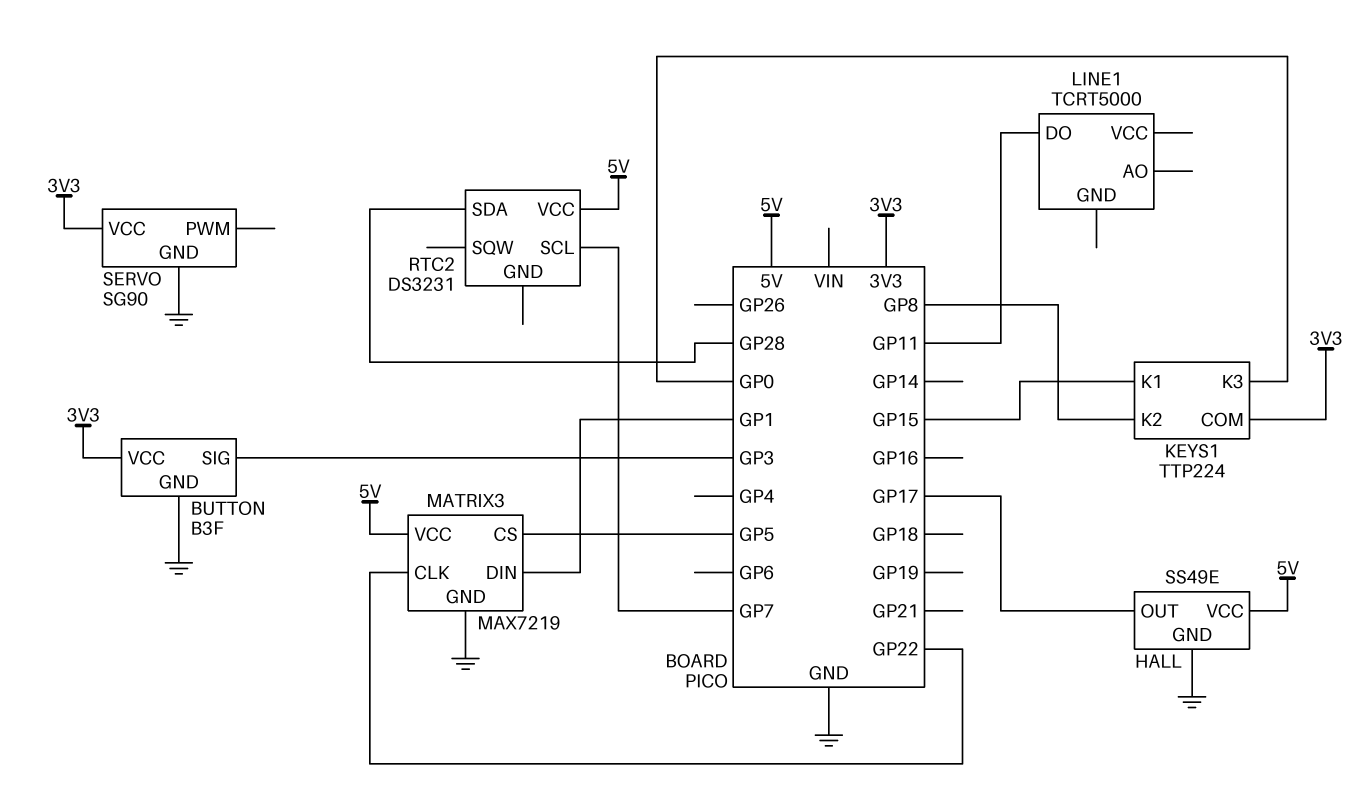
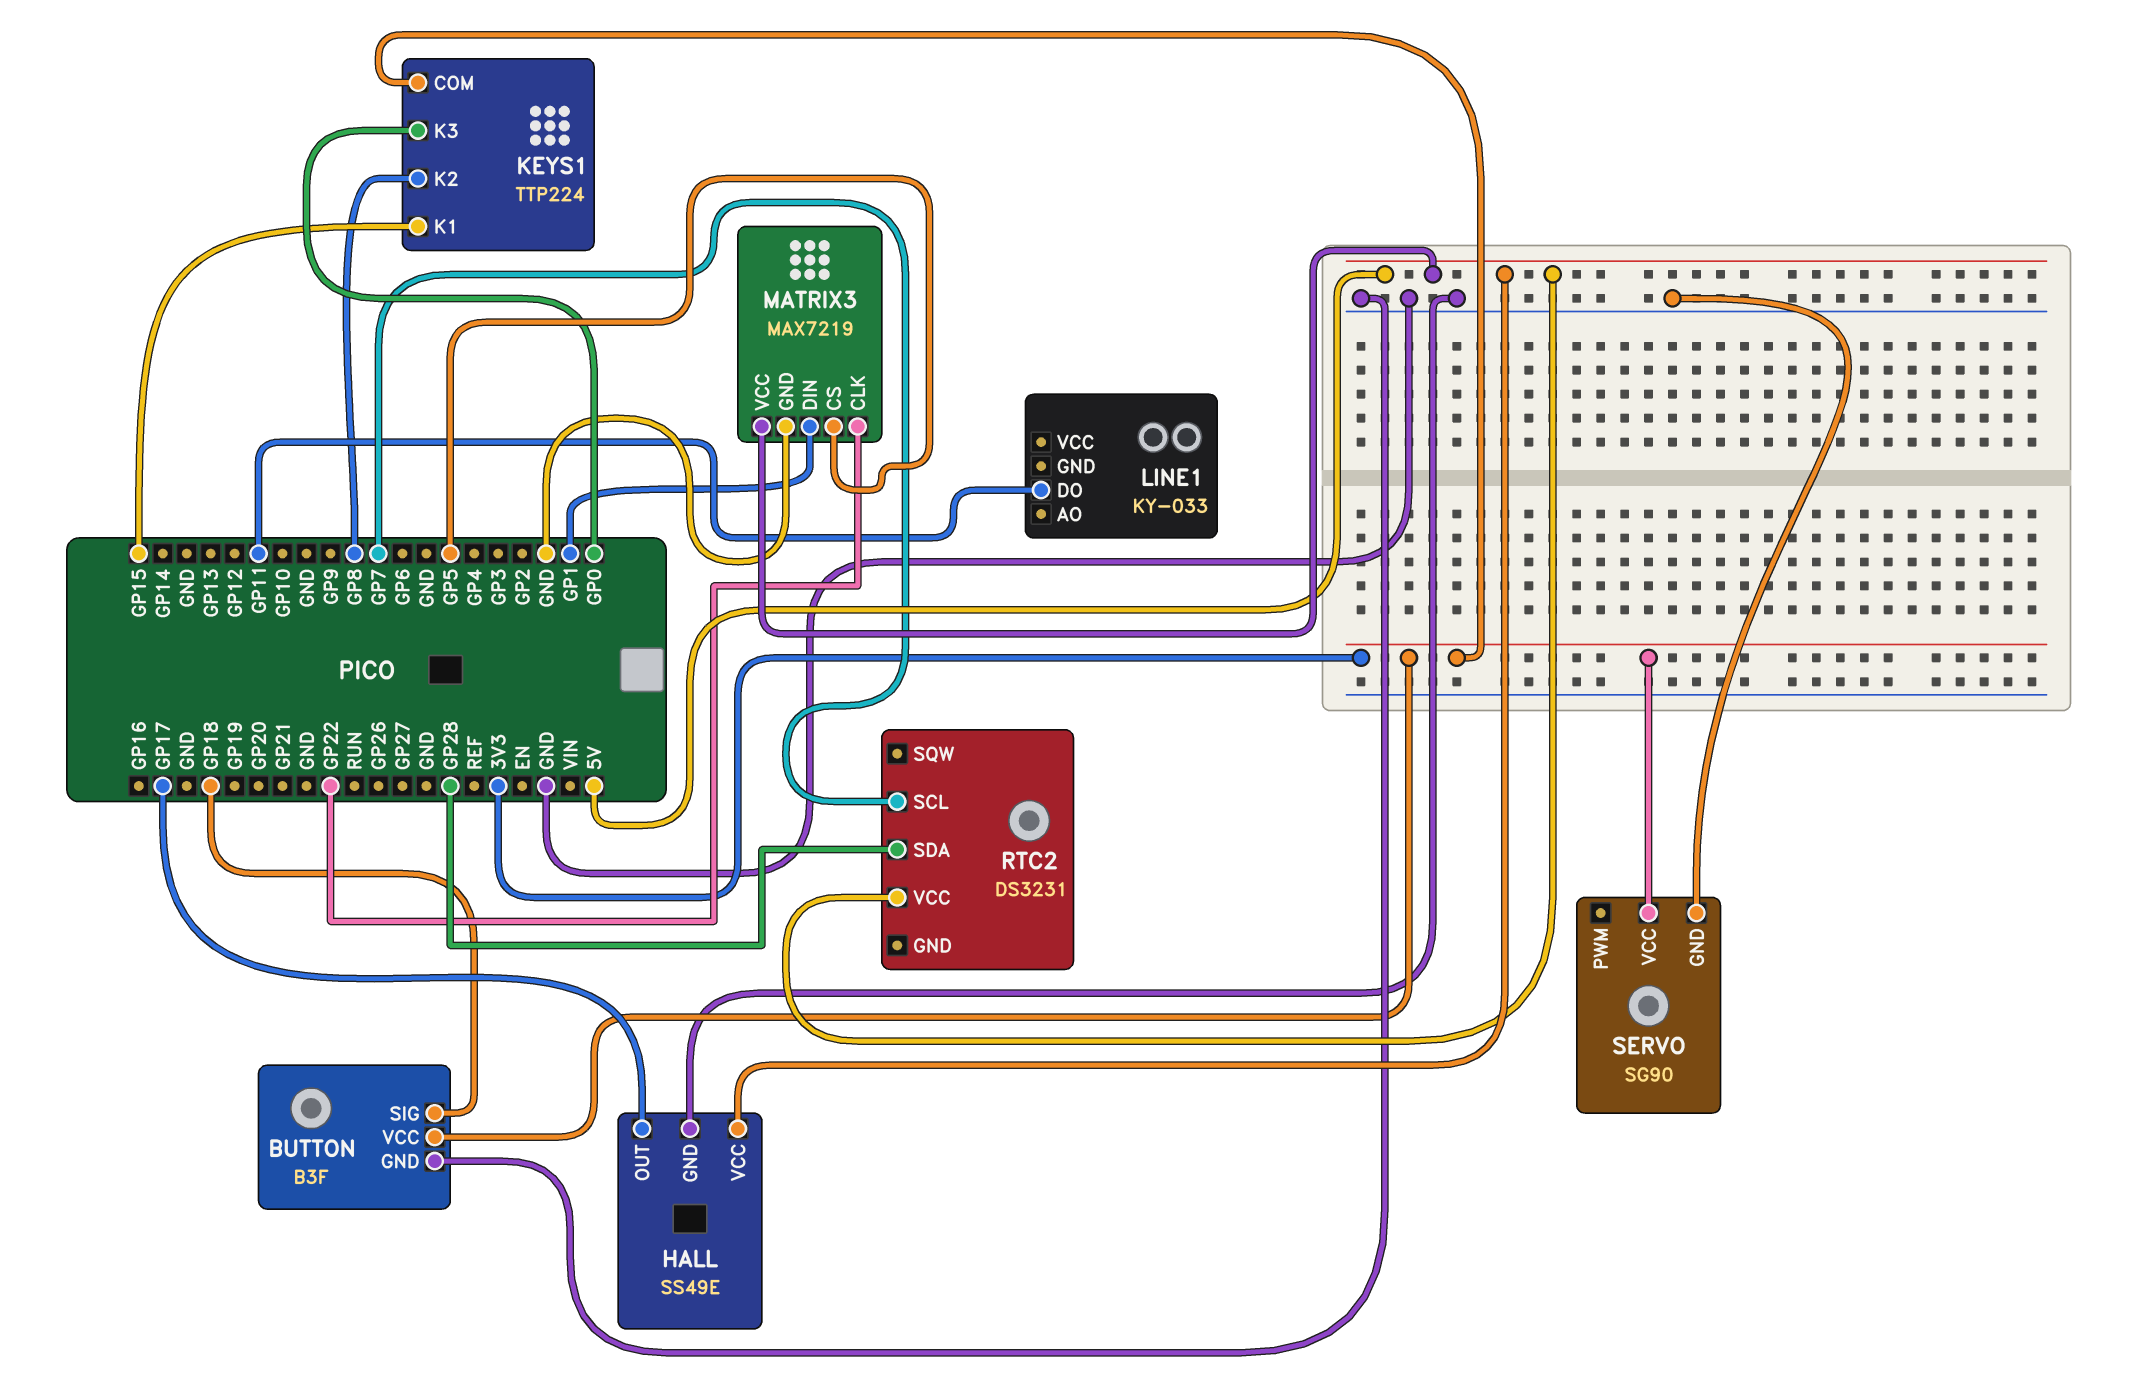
BUTTON pin SIG: GP3 -> GP18
LINE1: TCRT5000 -> KY-033

